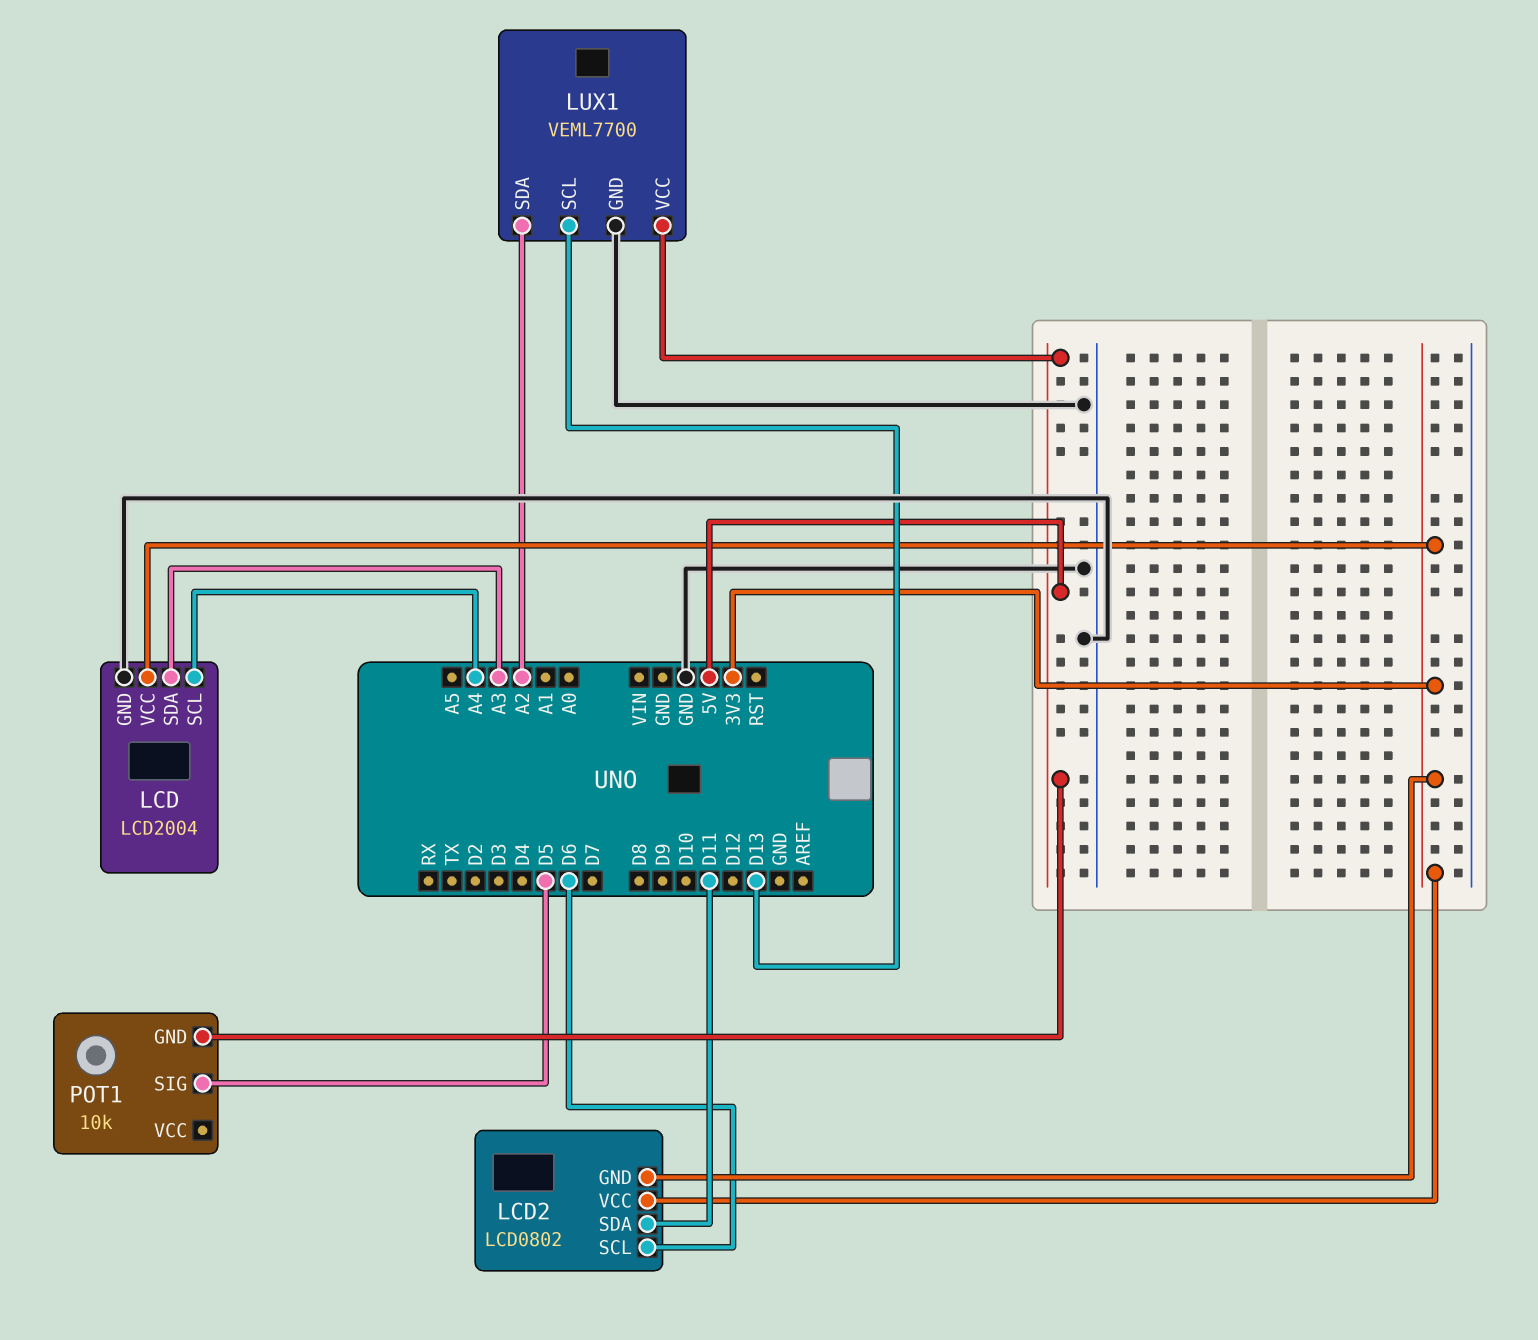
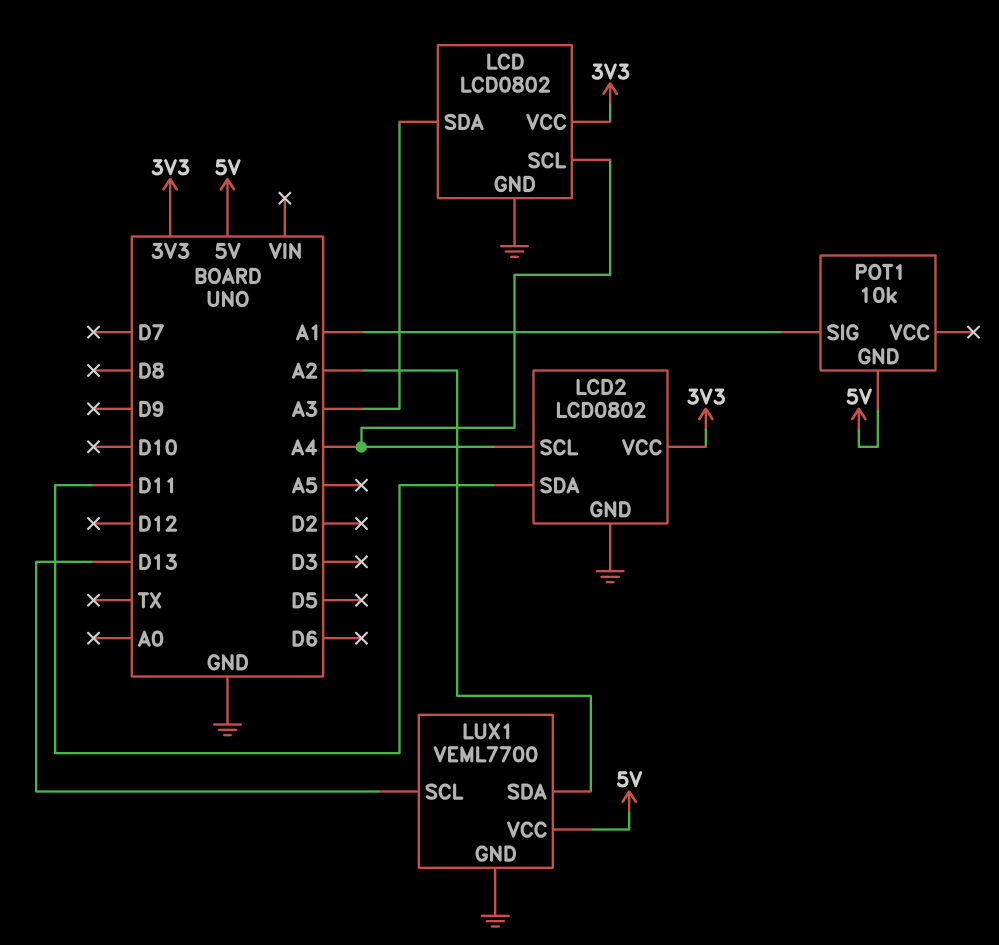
LCD: LCD2004 -> LCD0802
LCD2 pin GND: 3V3 -> GND
LCD2 pin SCL: D6 -> A4
POT1 pin SIG: D5 -> A1

